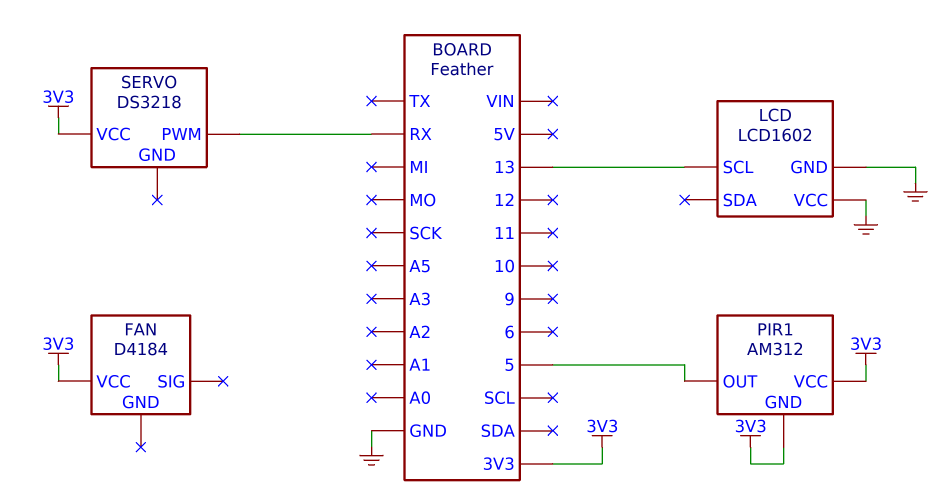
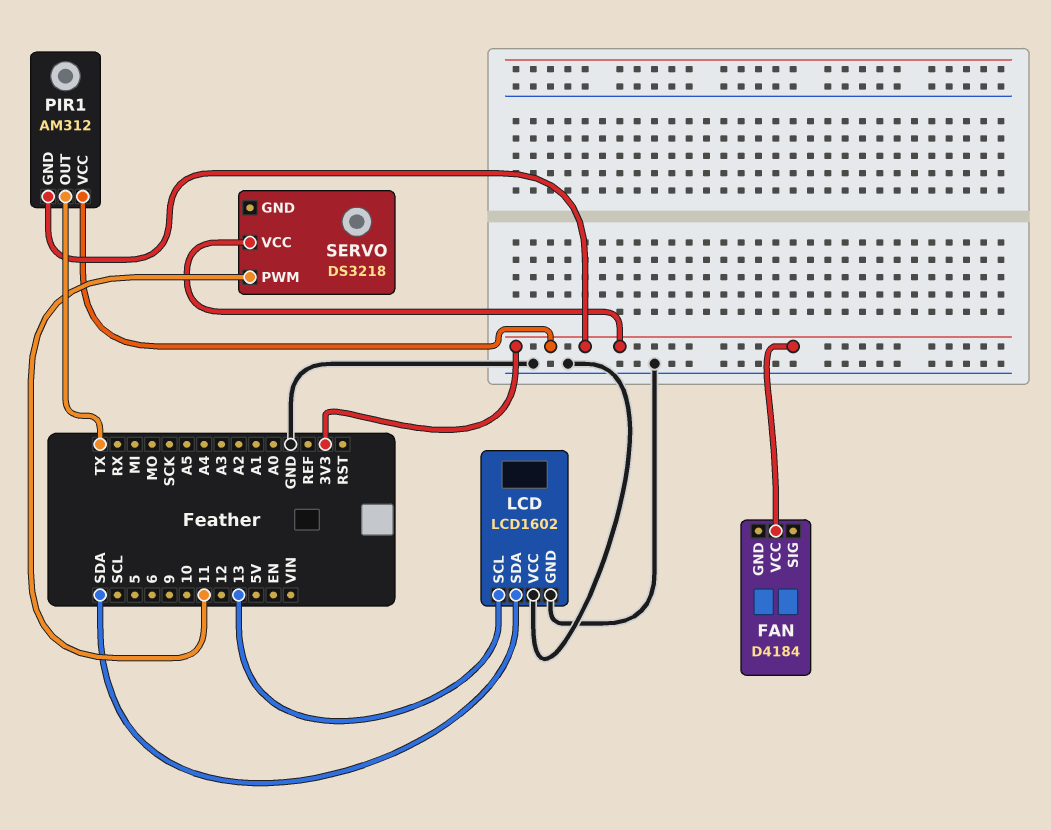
LCD pin SDA: none -> SDA
PIR1 pin OUT: 5 -> TX
SERVO pin PWM: RX -> 11

